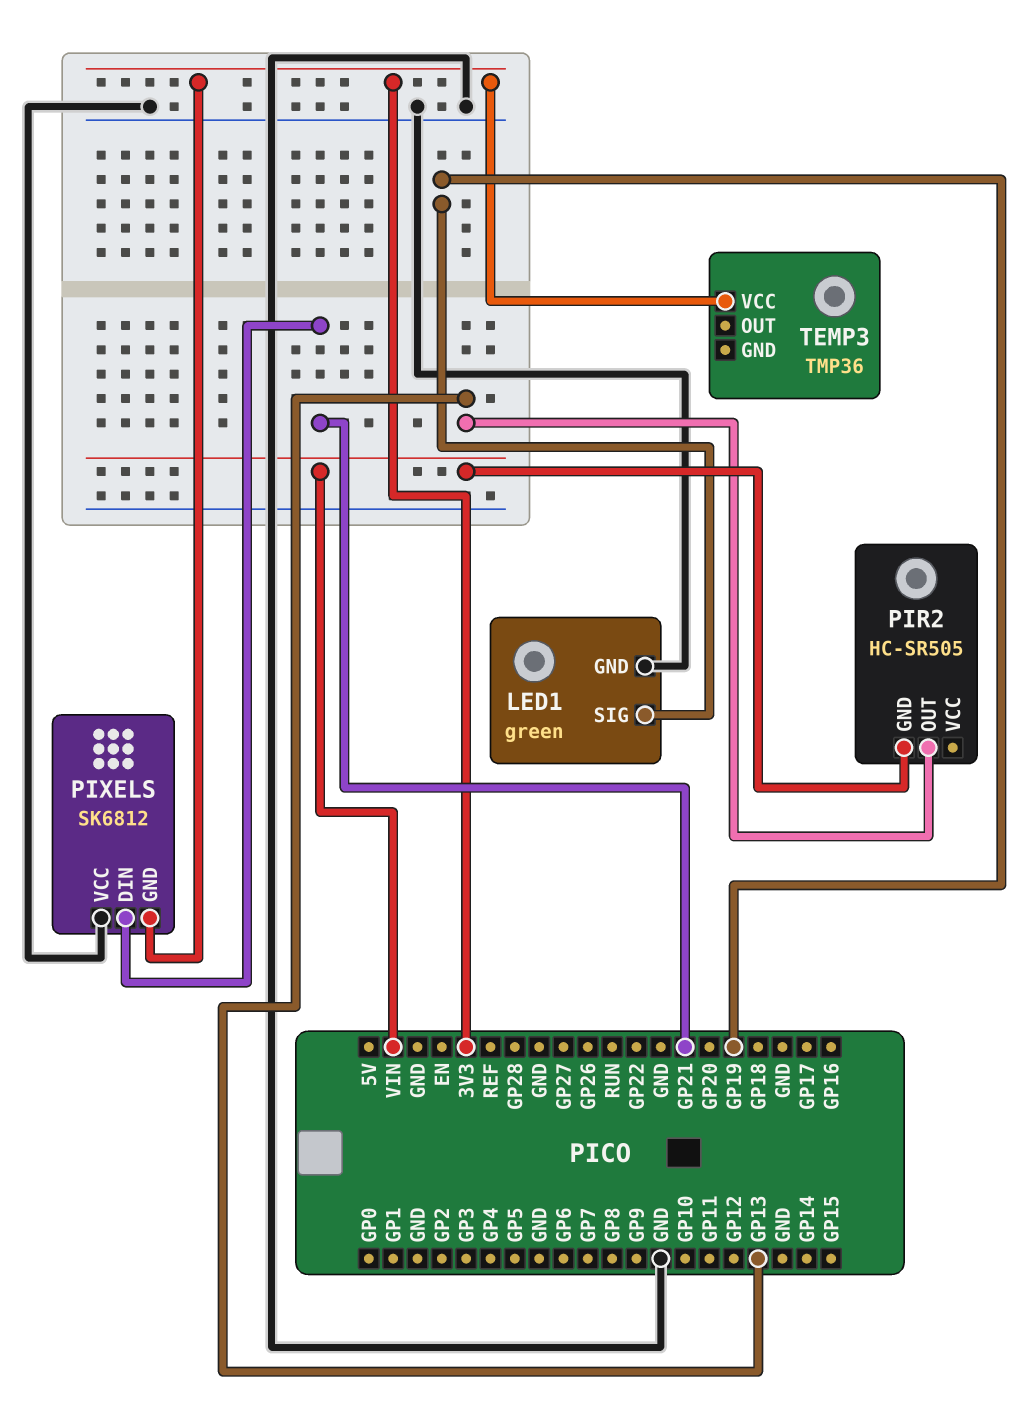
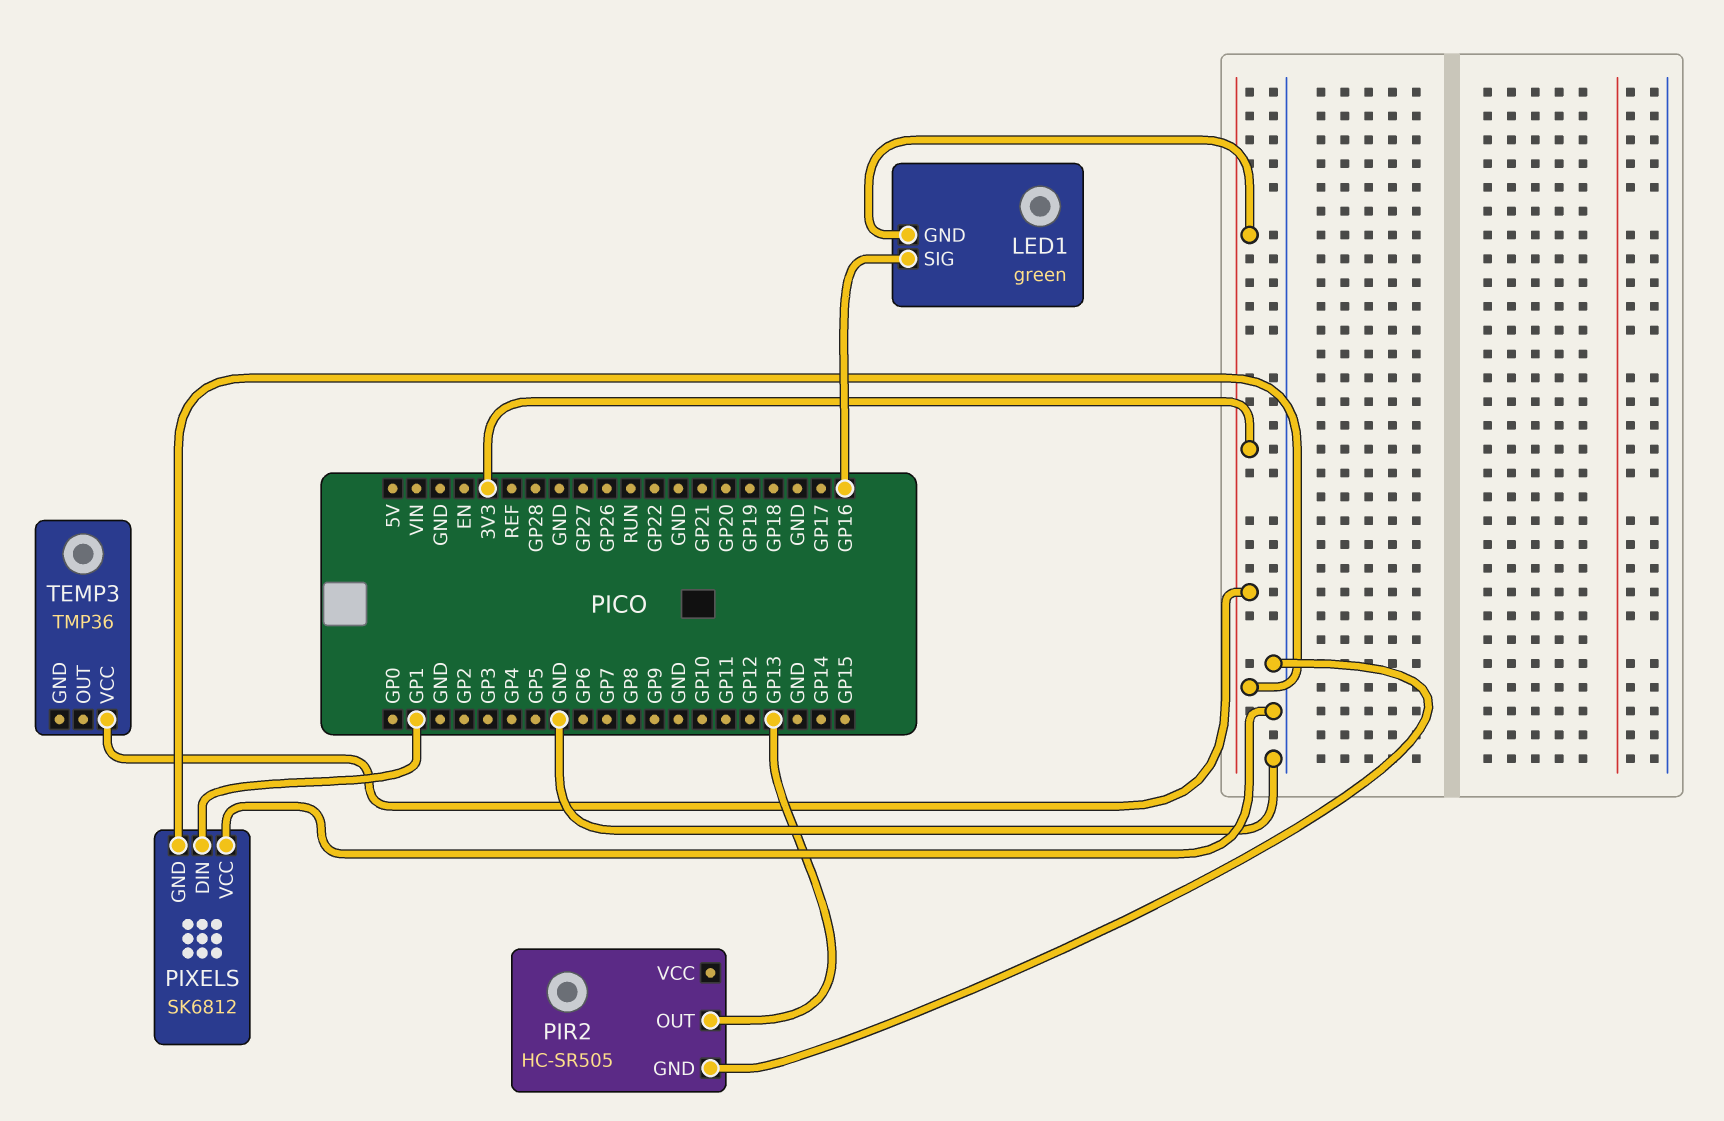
LED1 pin GND: GND -> 3V3
LED1 pin SIG: GP19 -> GP16
PIR2 pin GND: VIN -> GND
PIXELS pin DIN: GP21 -> GP1

